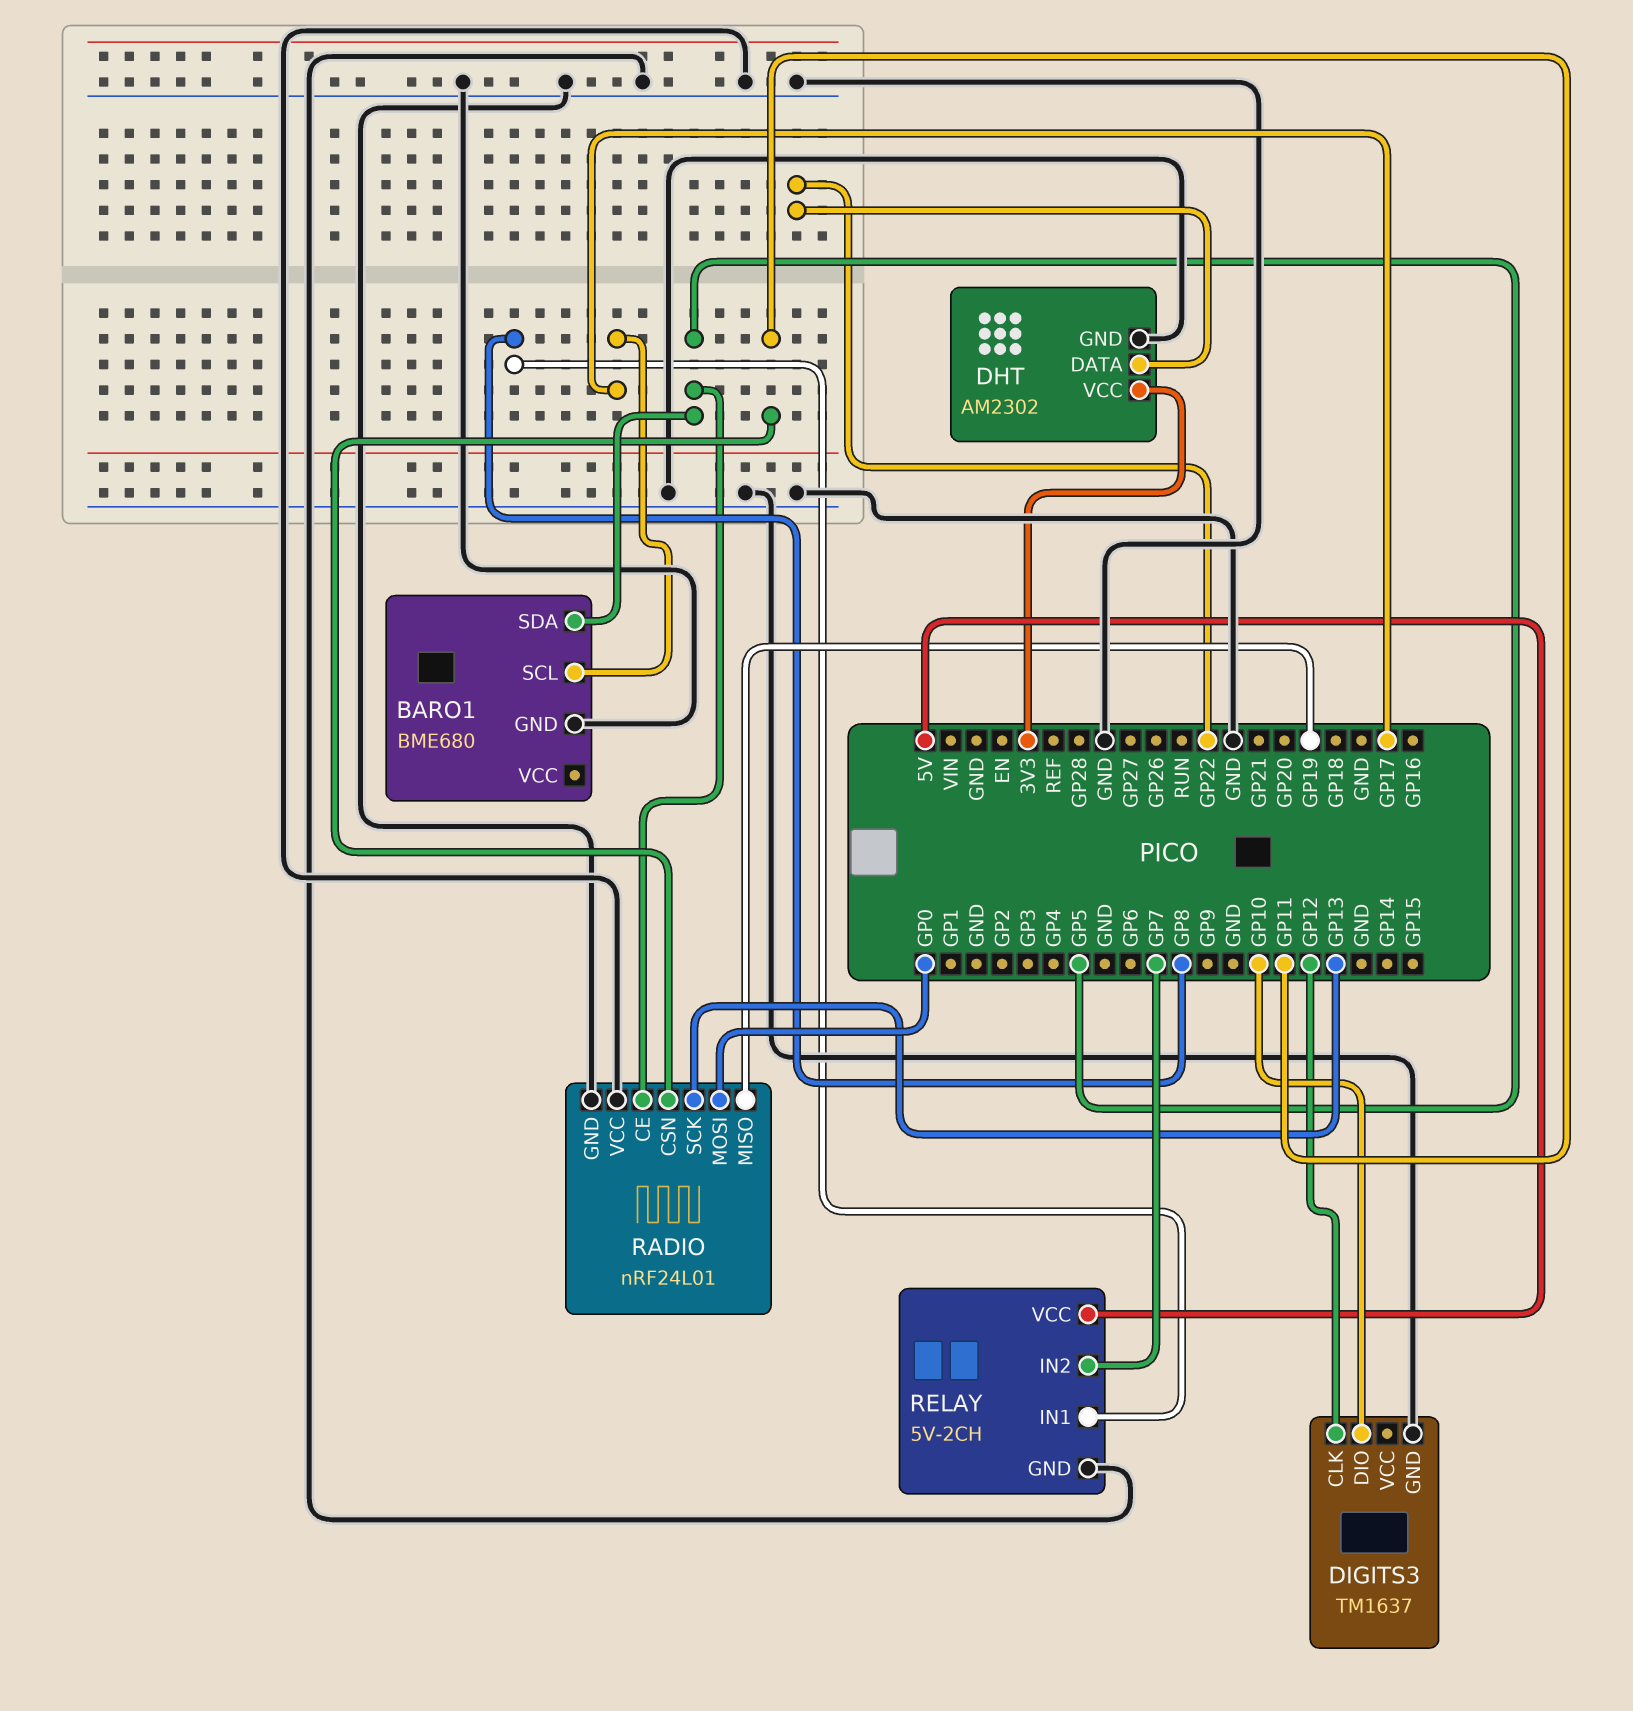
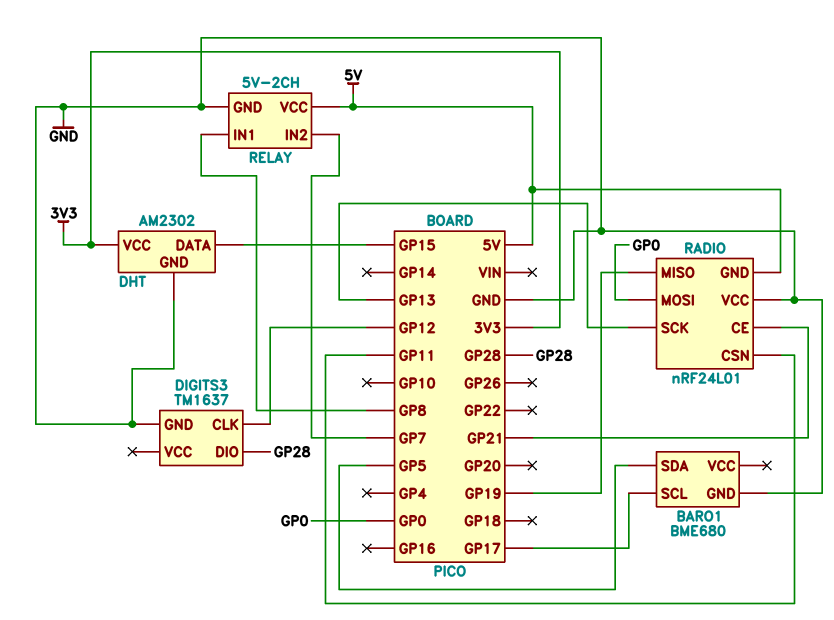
DHT pin DATA: GP22 -> GP15
DIGITS3 pin DIO: GP10 -> GP28
RADIO pin CE: GP5 -> GP21
RADIO pin GND: GND -> 5V

